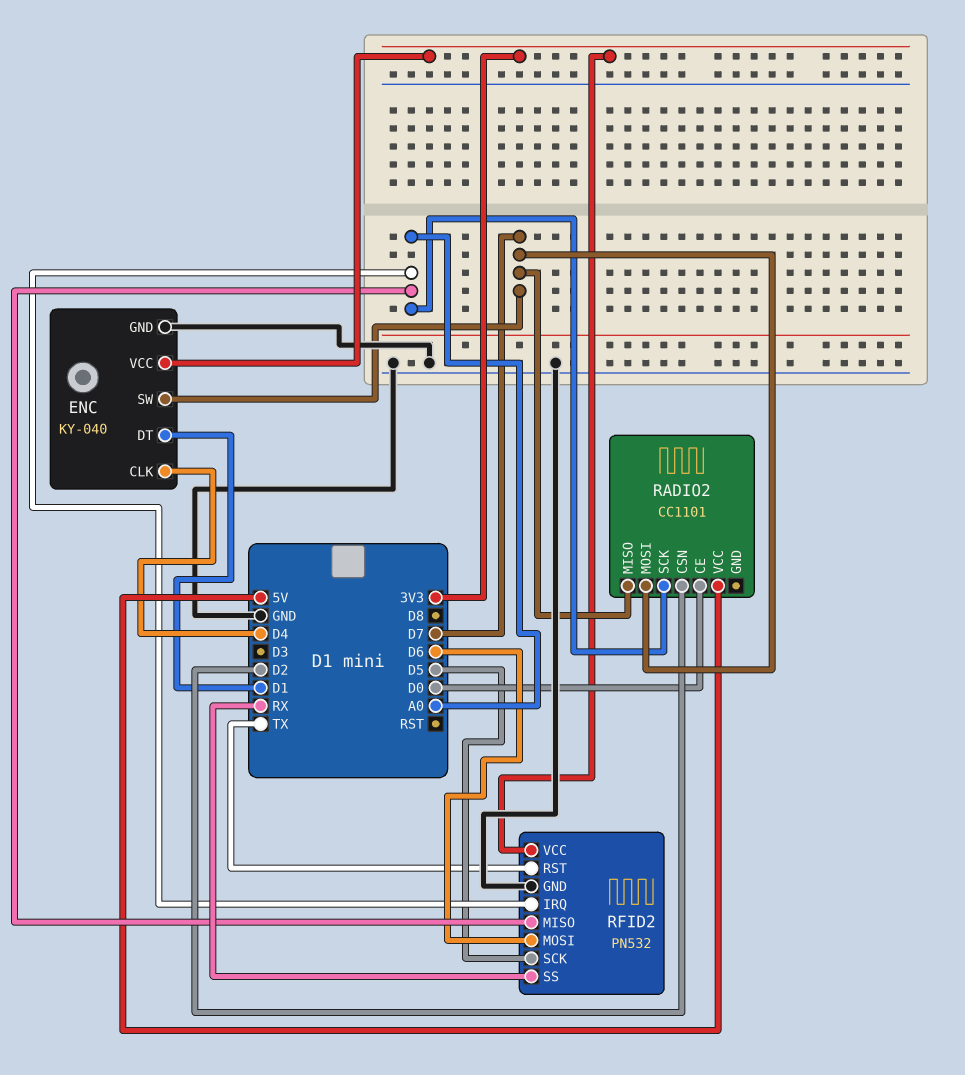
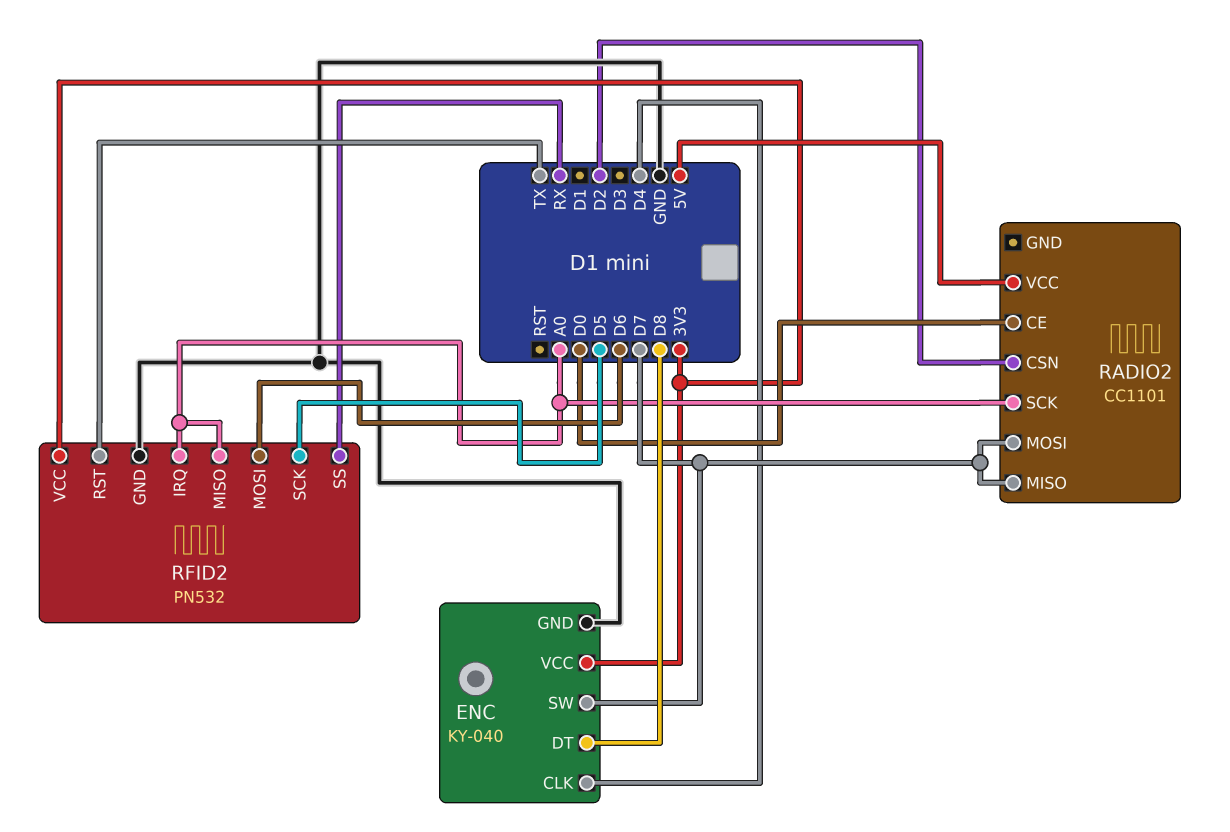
ENC pin DT: D1 -> D8

